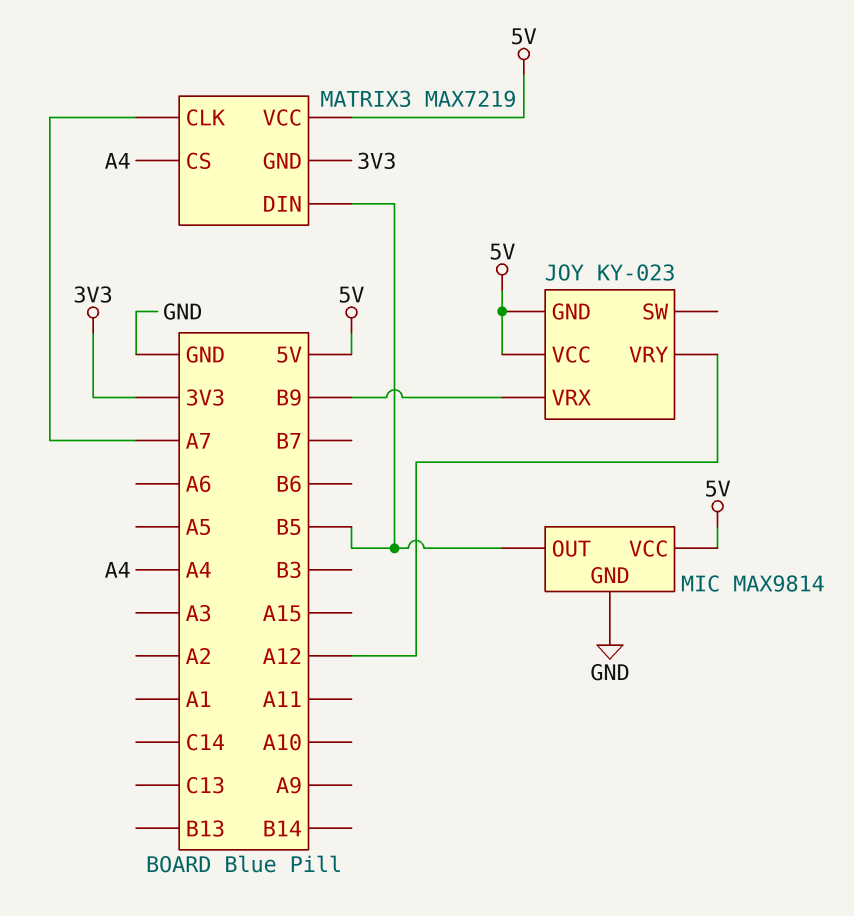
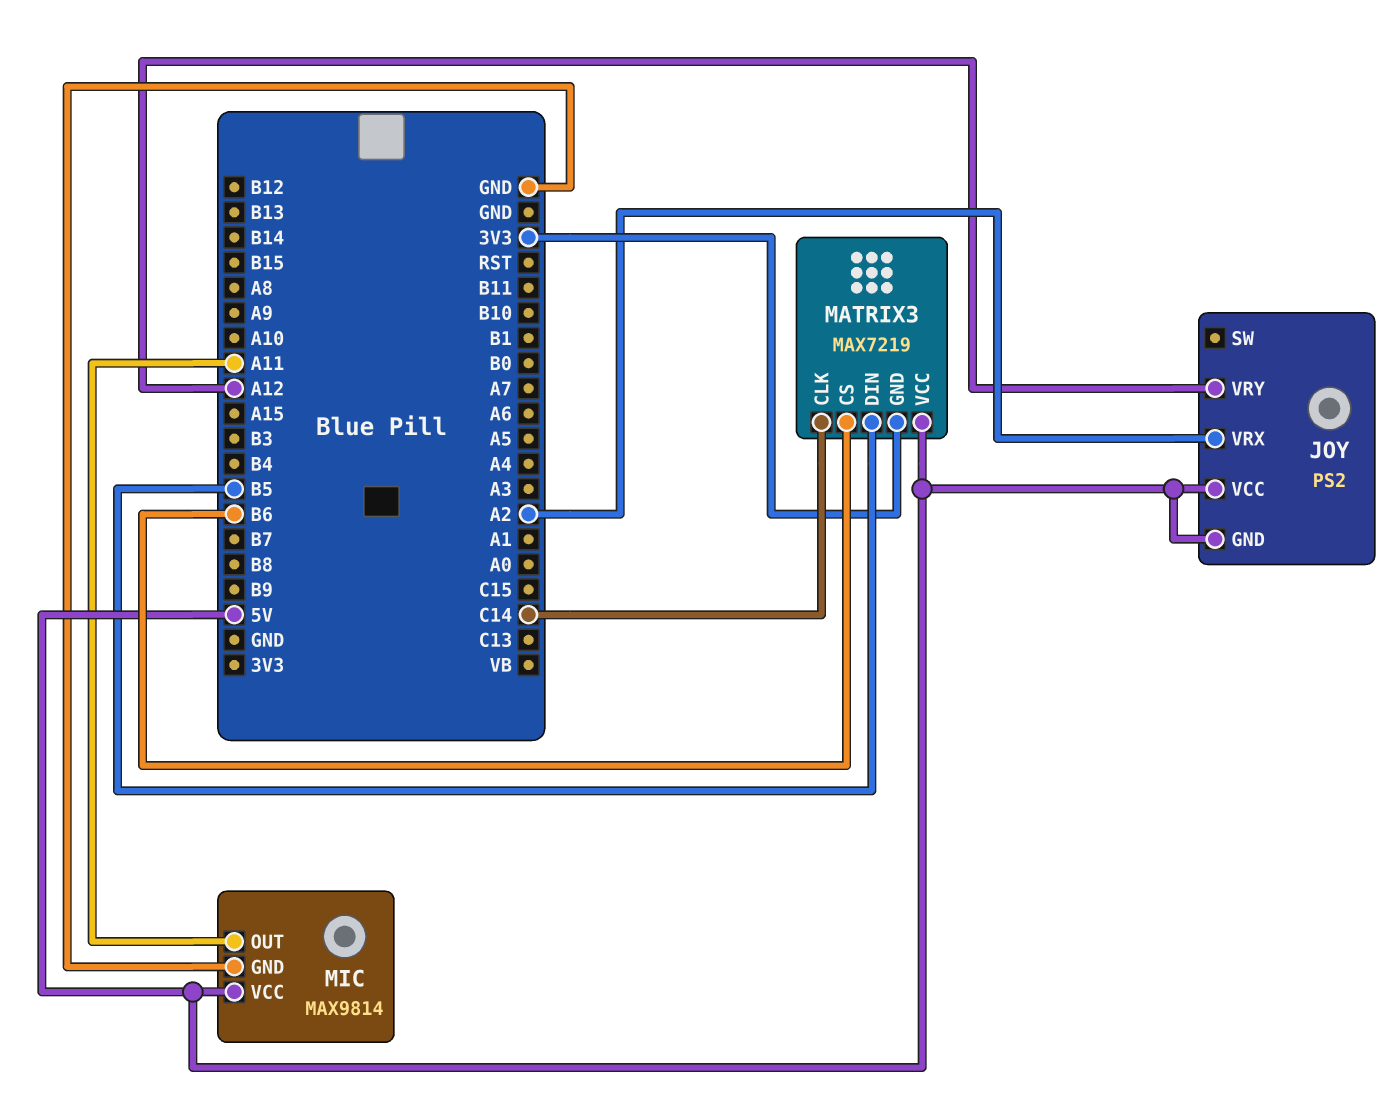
JOY: KY-023 -> PS2
JOY pin VRX: B9 -> A2
MATRIX3 pin CLK: A7 -> C14
MATRIX3 pin CS: A4 -> B6
MIC pin OUT: B5 -> A11

